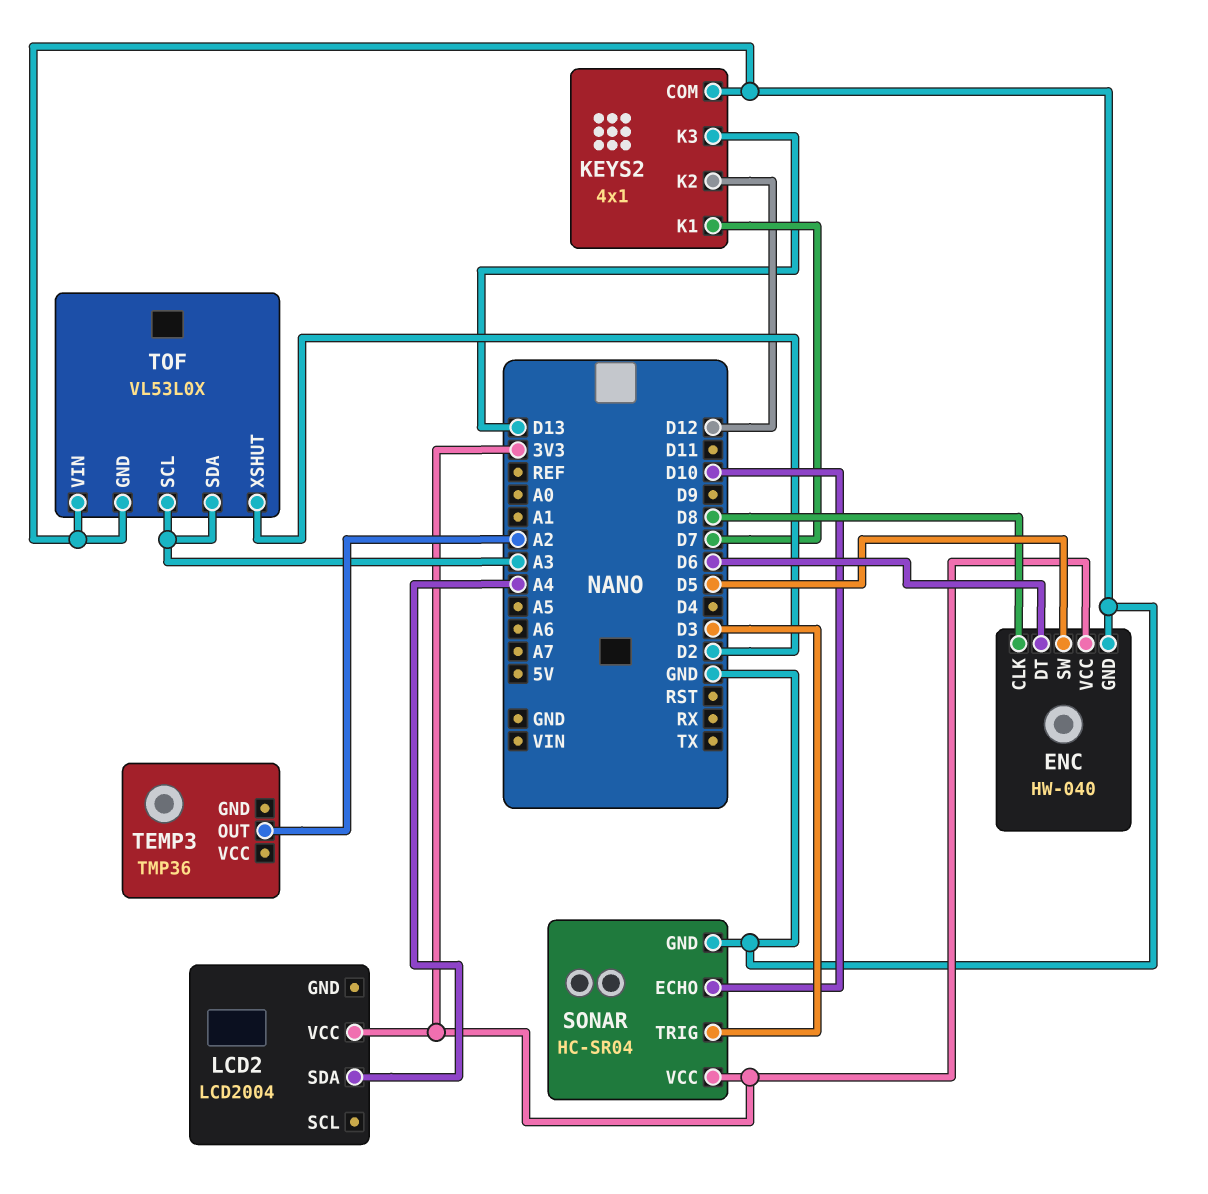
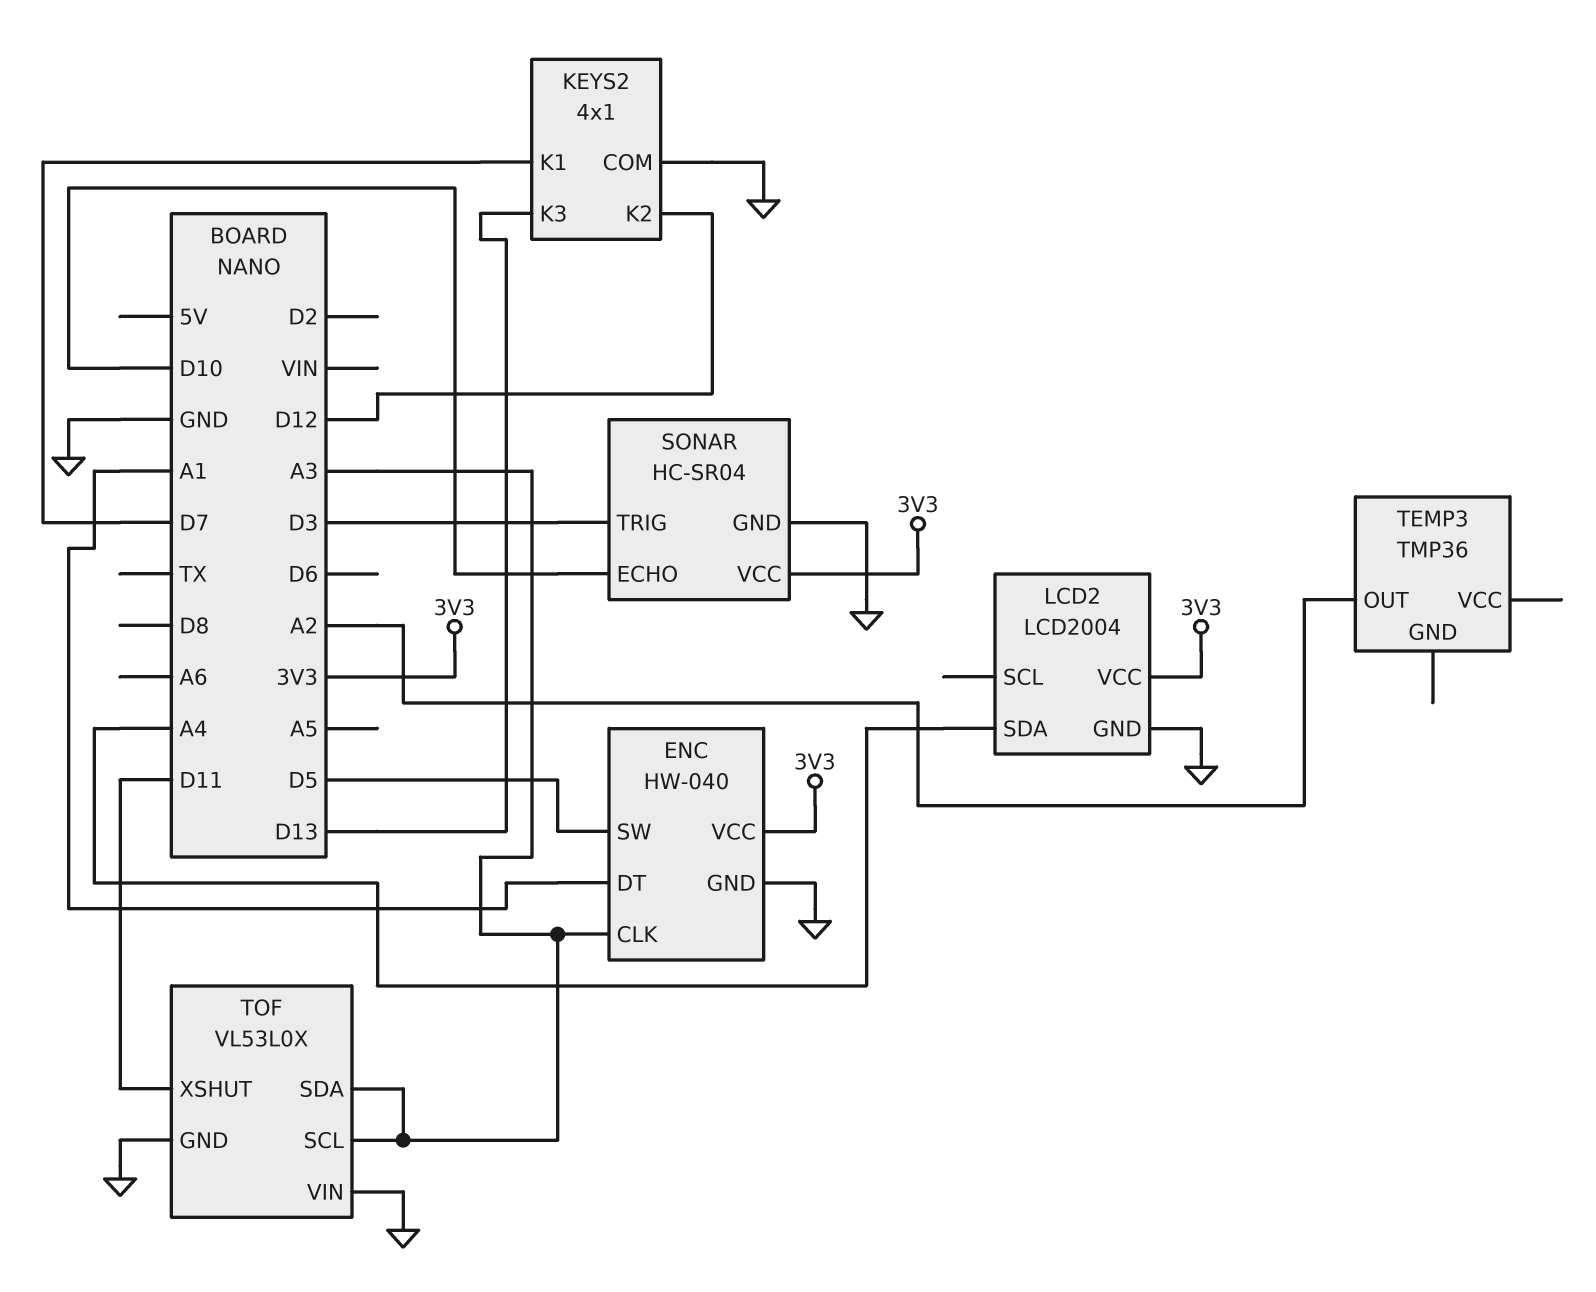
ENC pin CLK: D8 -> A3
ENC pin DT: D6 -> A1
LCD2 pin GND: none -> GND
TOF pin XSHUT: D2 -> D11

